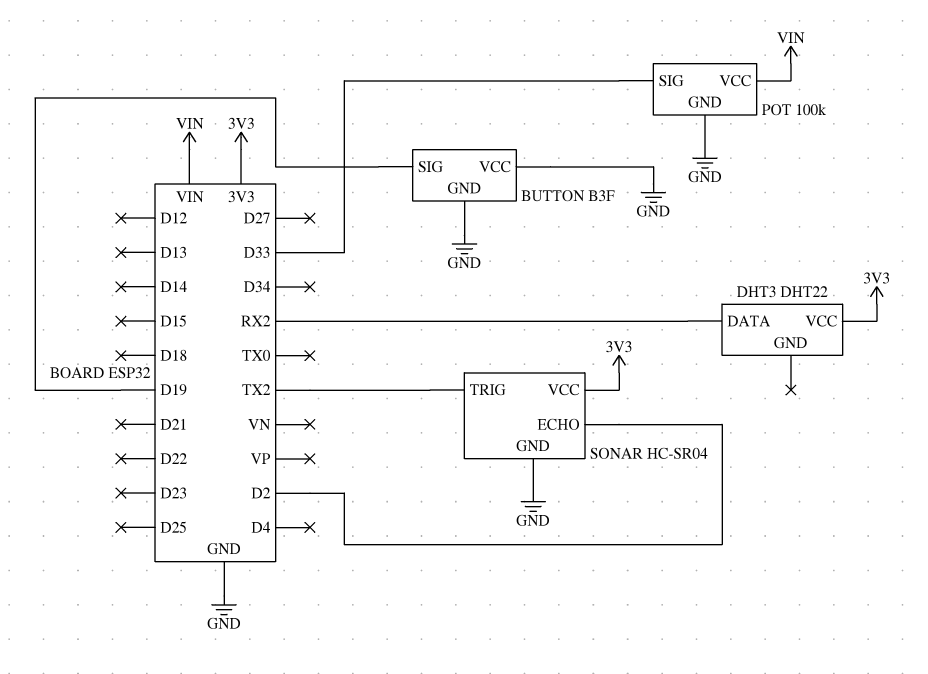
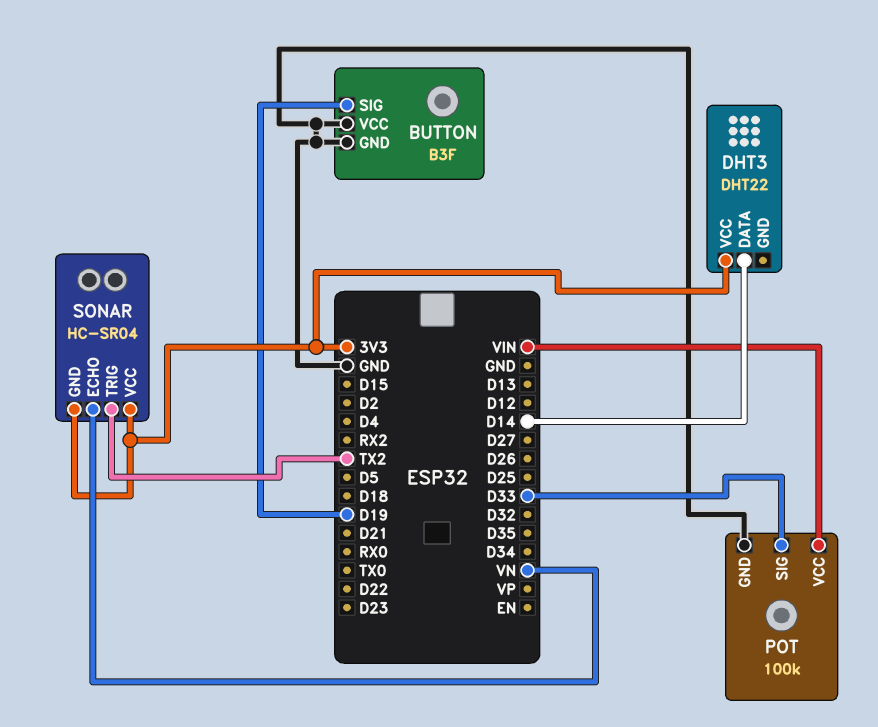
DHT3 pin DATA: RX2 -> D14
SONAR pin ECHO: D2 -> VN
SONAR pin GND: GND -> 3V3

